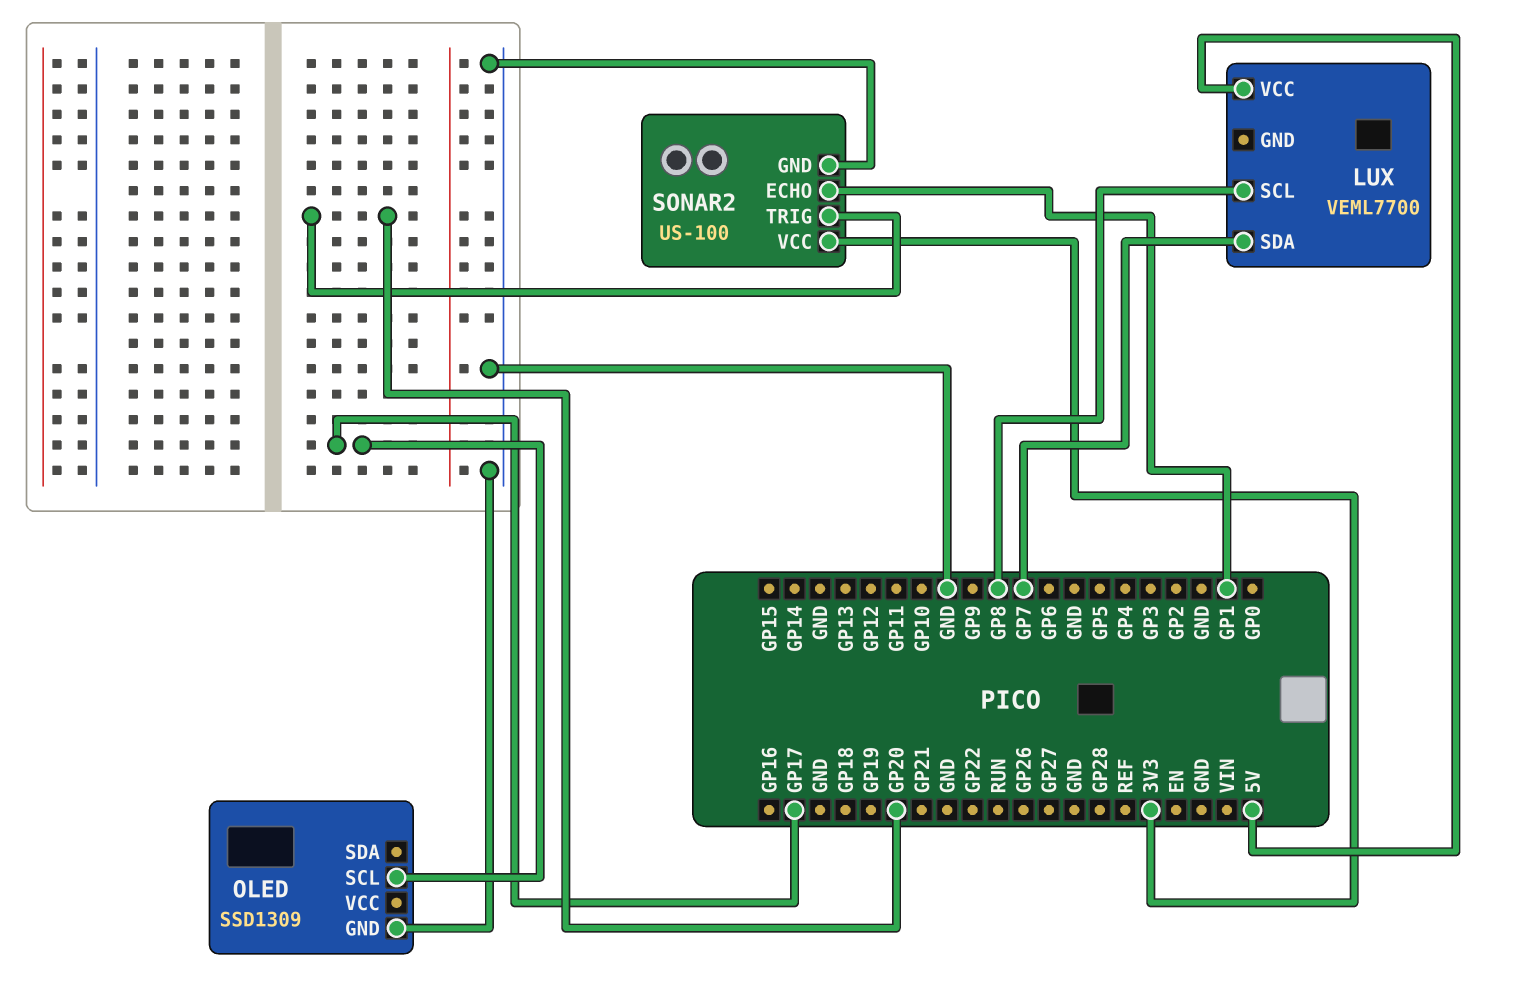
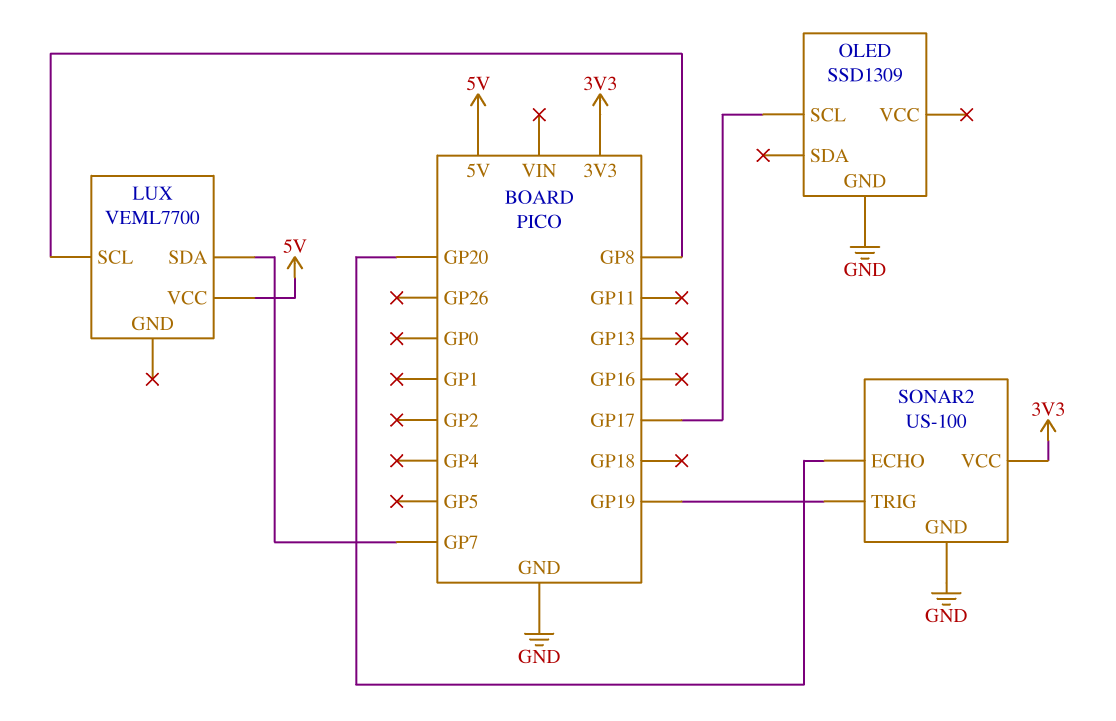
SONAR2 pin ECHO: GP1 -> GP20
SONAR2 pin TRIG: GP20 -> GP19

